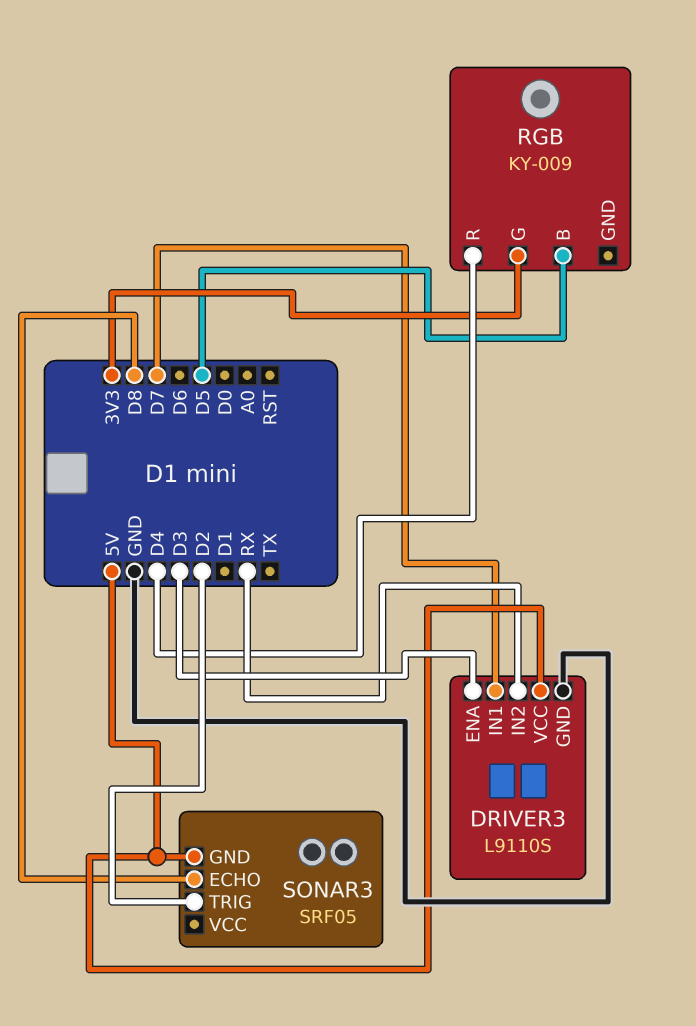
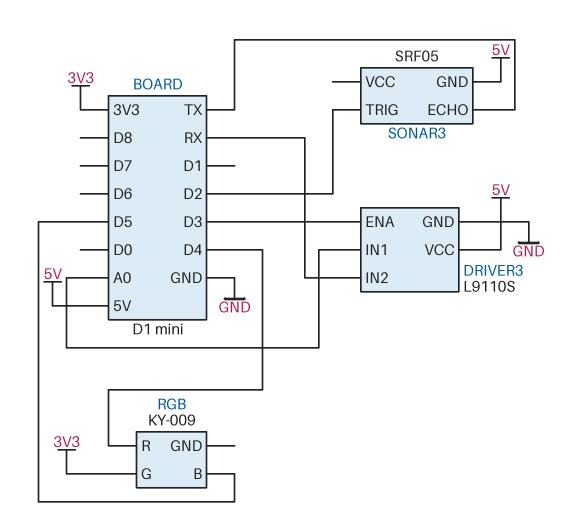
DRIVER3 pin IN1: D7 -> A0
SONAR3 pin ECHO: D8 -> TX

